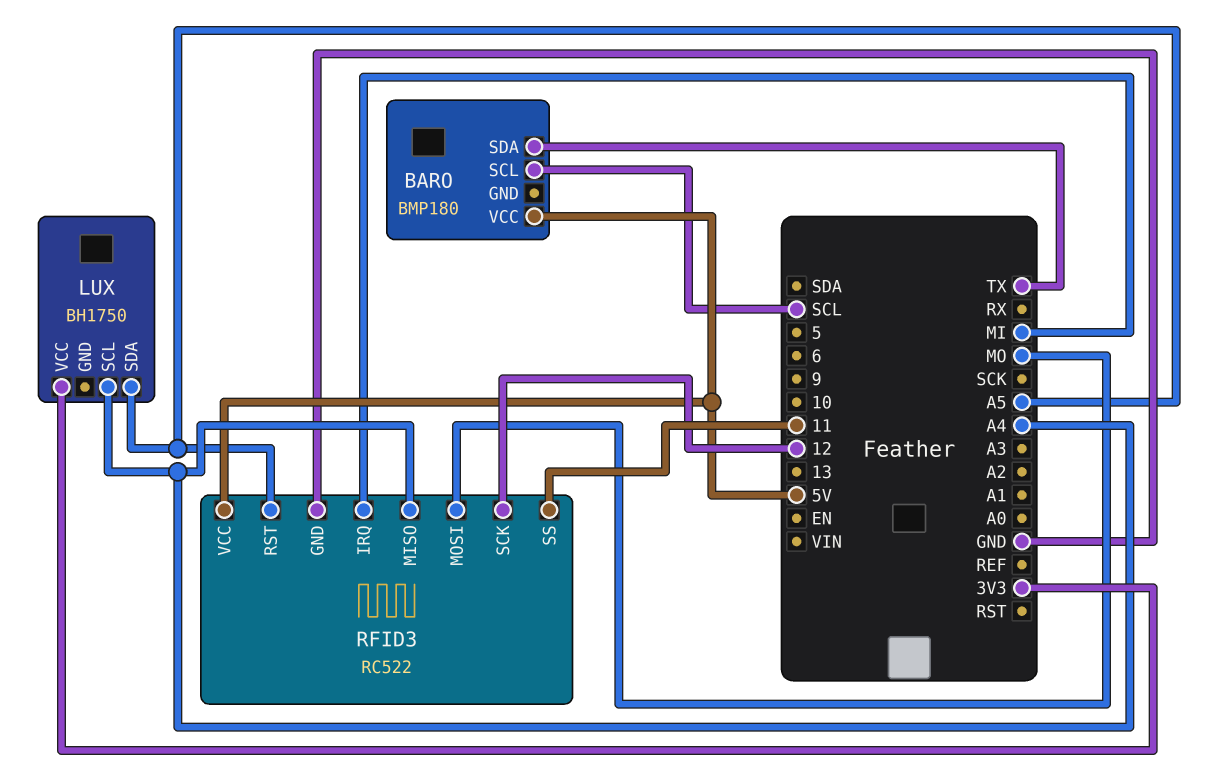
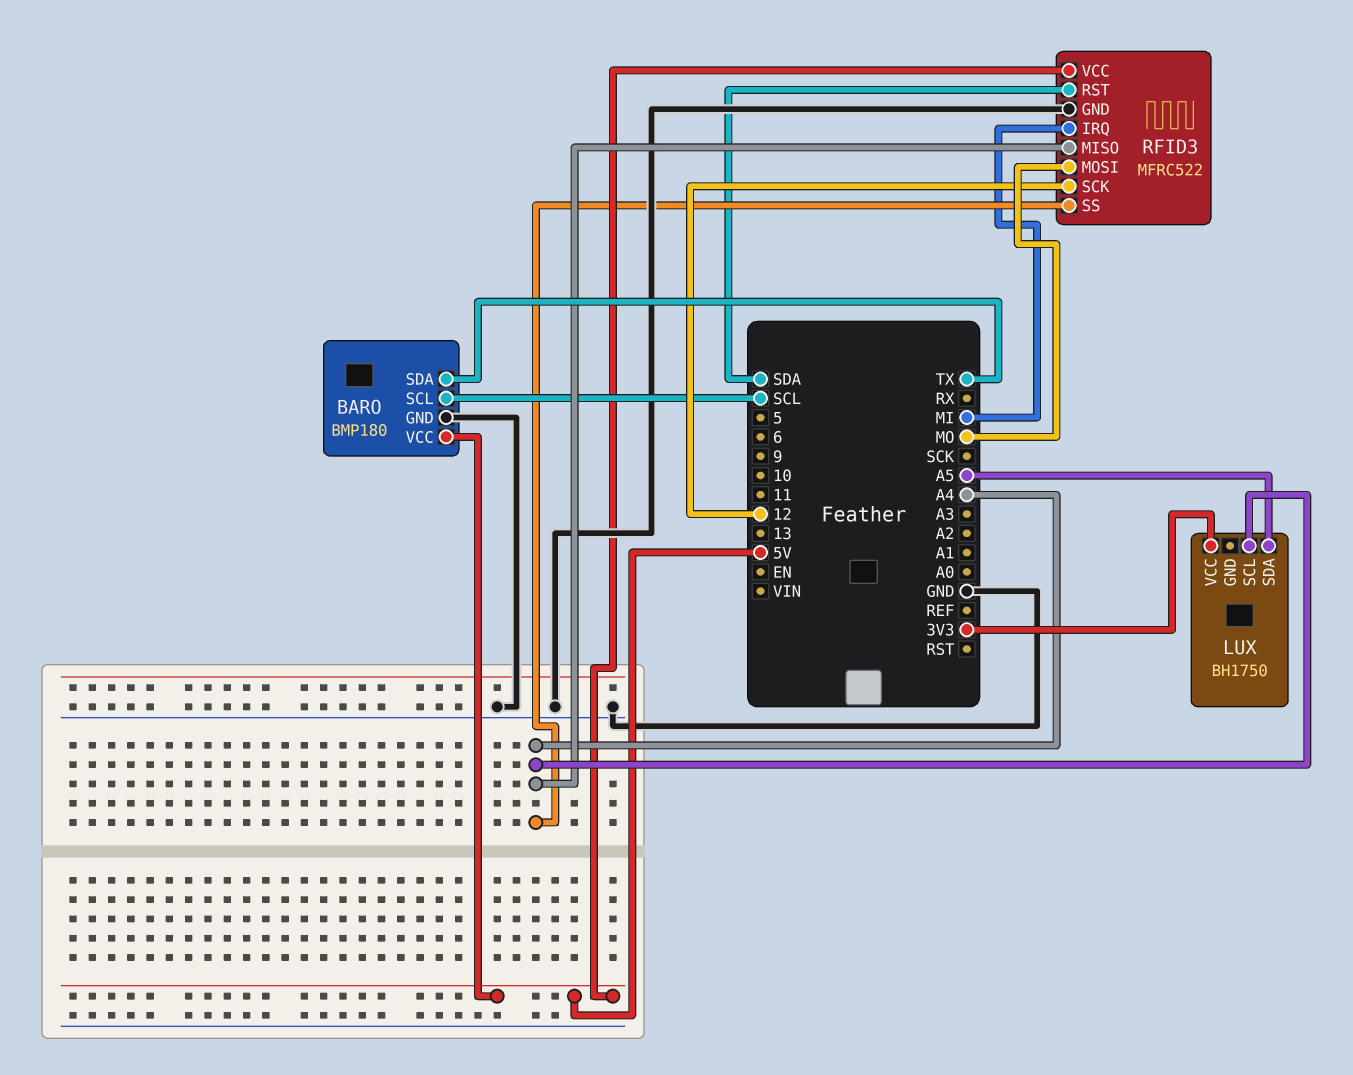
BARO pin GND: none -> GND
RFID3: RC522 -> MFRC522
RFID3 pin RST: A5 -> SDA
RFID3 pin SS: 11 -> A4

